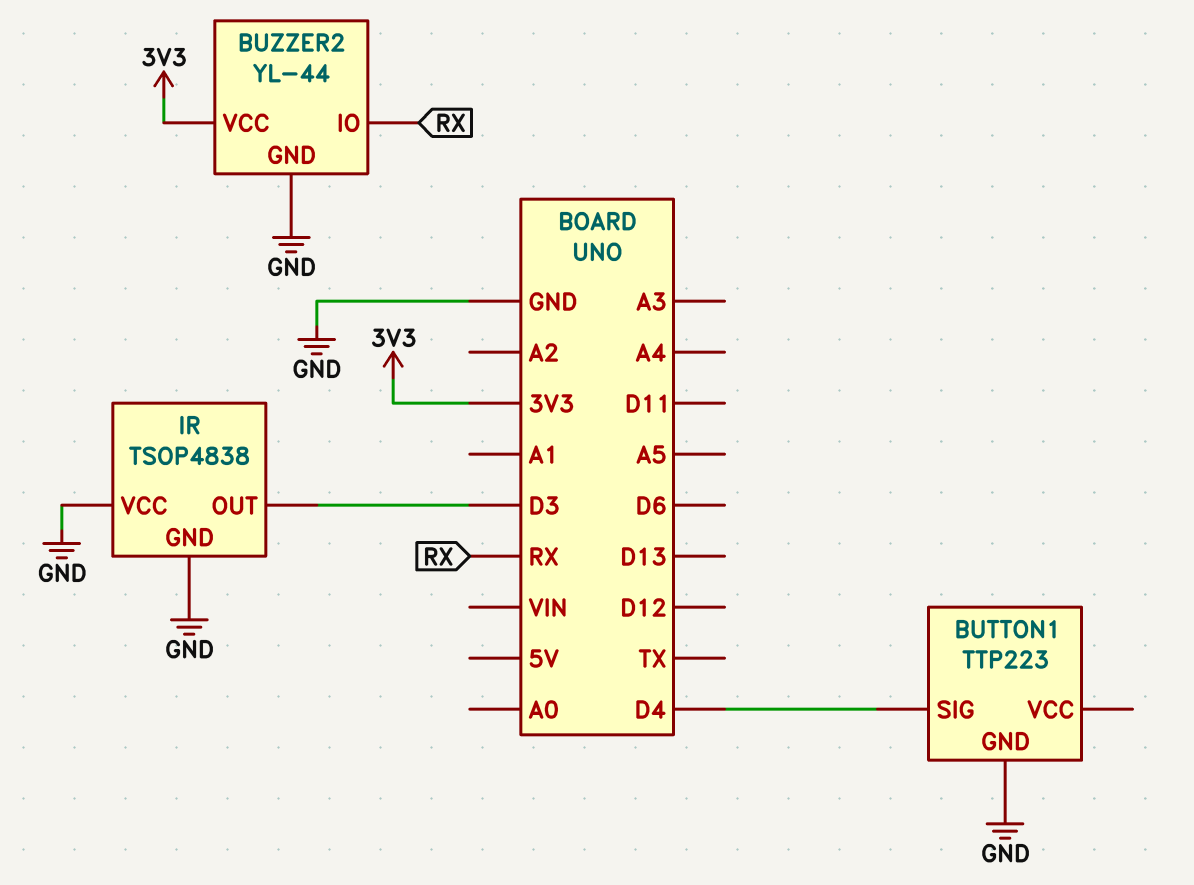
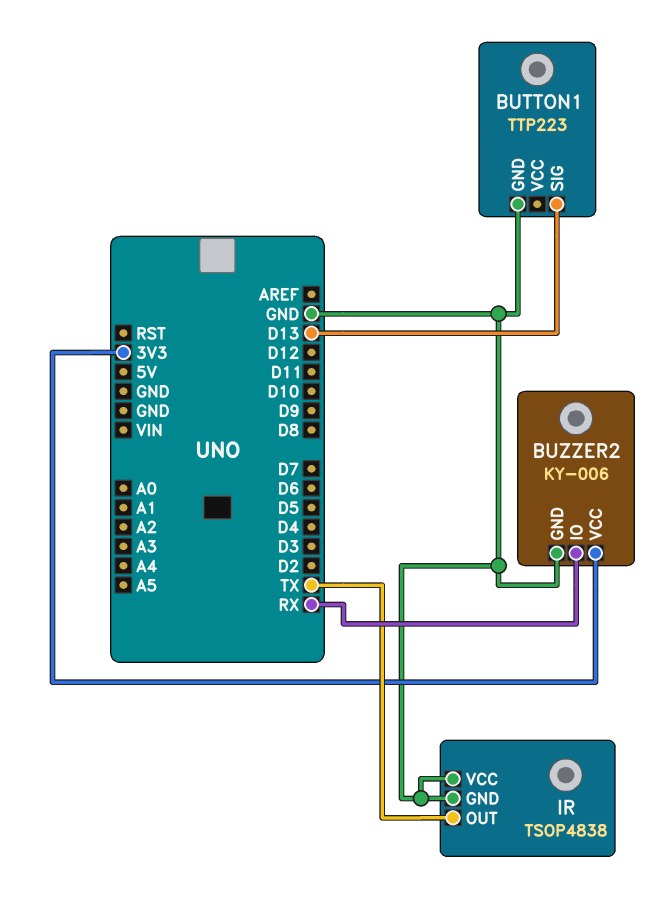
BUTTON1 pin SIG: D4 -> D13
BUZZER2: YL-44 -> KY-006
IR pin OUT: D3 -> TX

